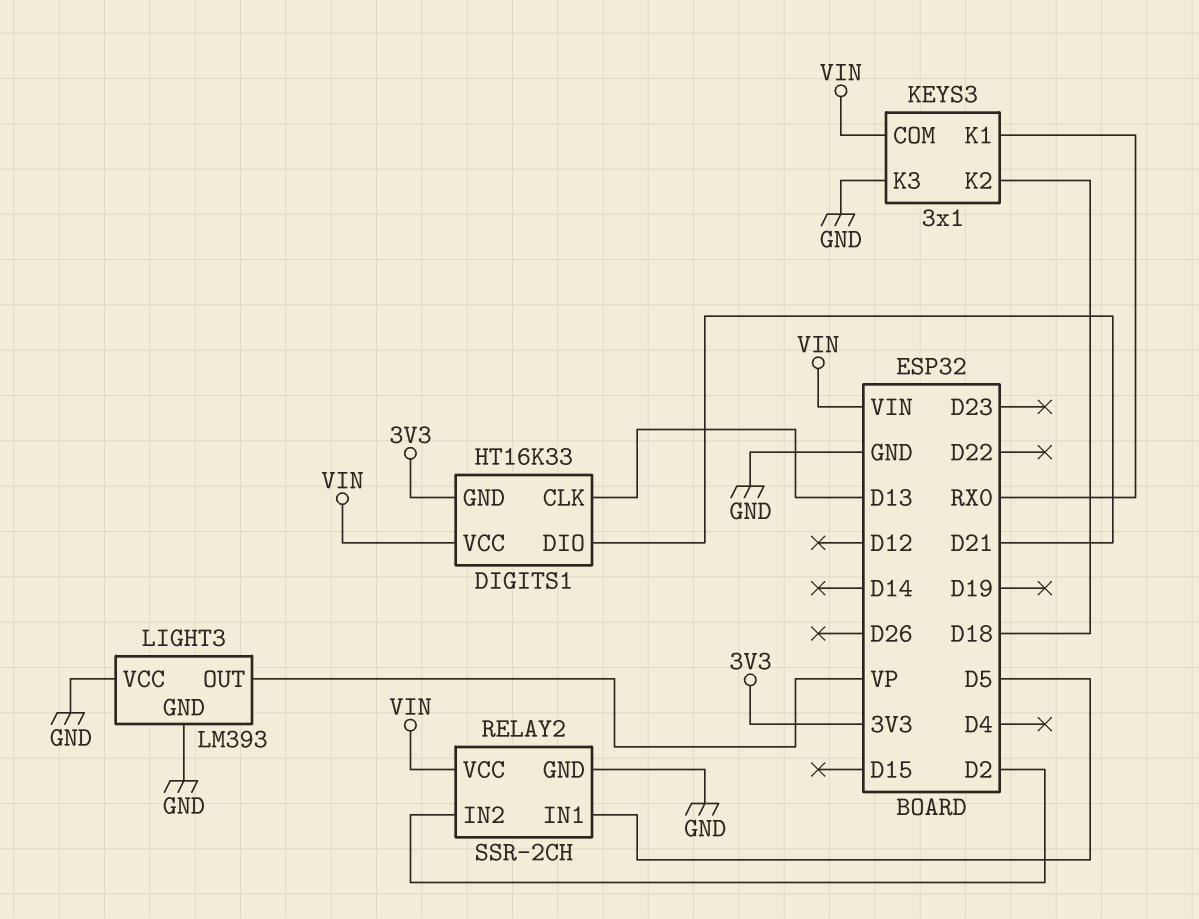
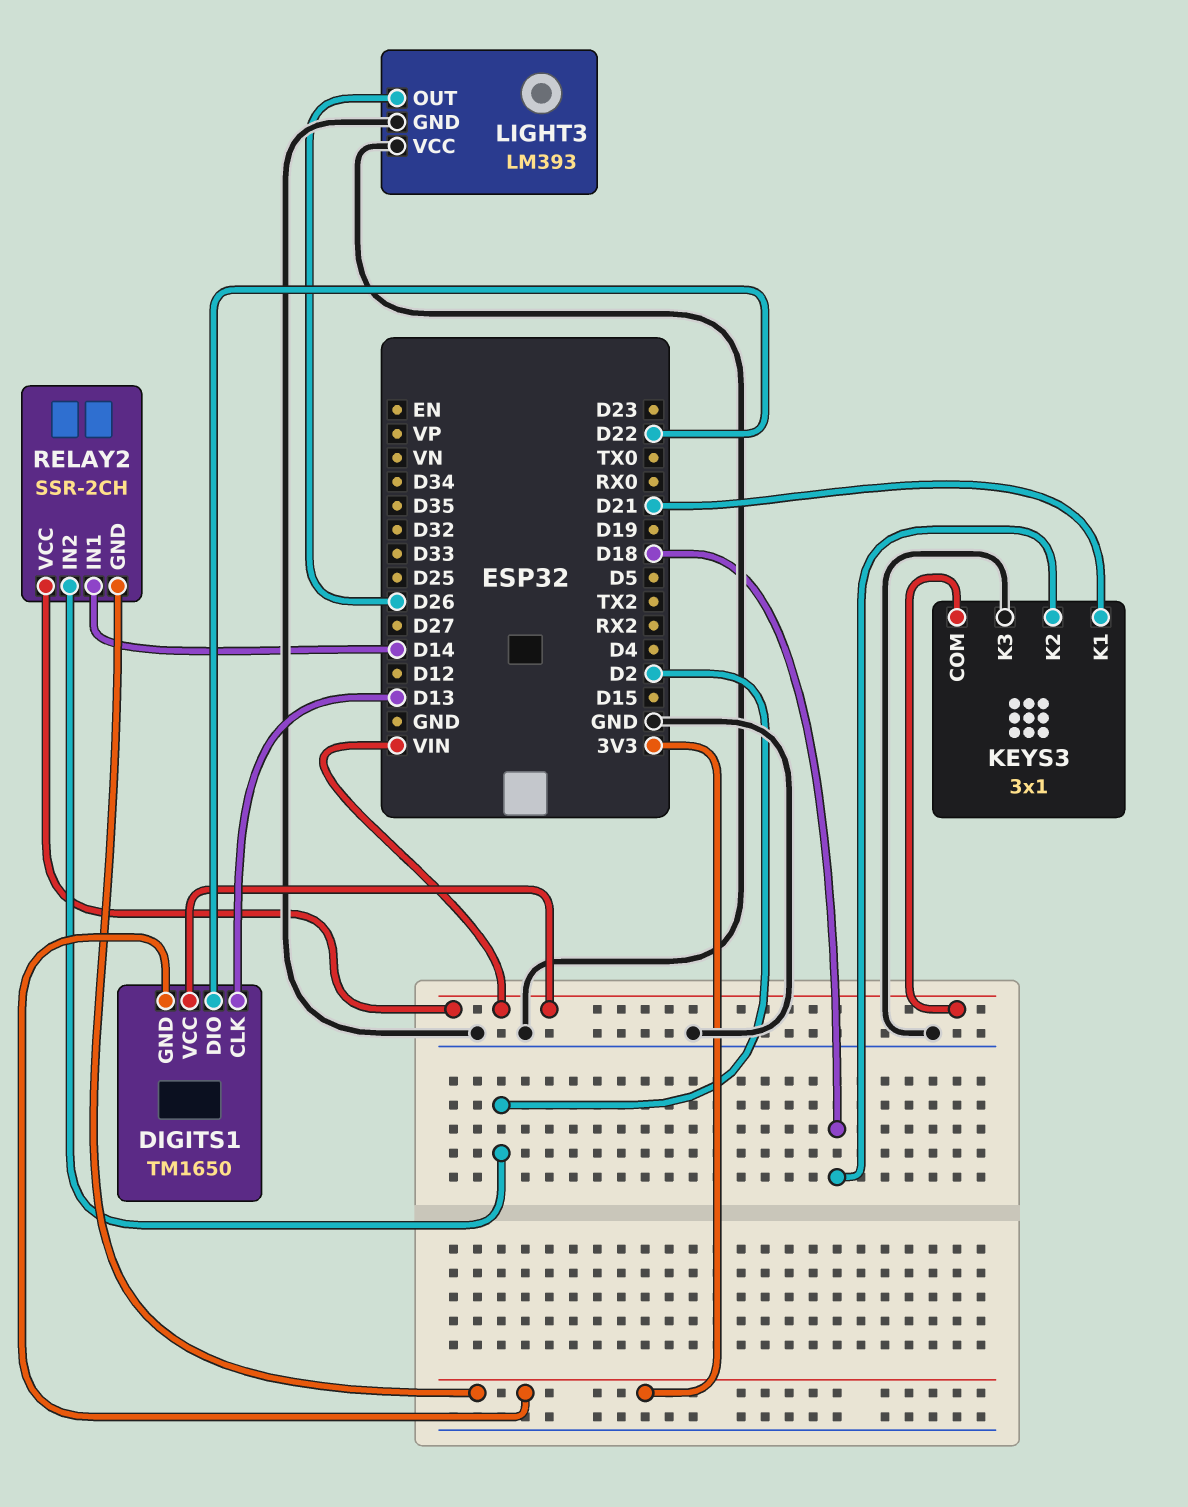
DIGITS1: HT16K33 -> TM1650
DIGITS1 pin DIO: D21 -> D22
KEYS3 pin K1: RX0 -> D21
LIGHT3 pin OUT: VP -> D26
RELAY2 pin GND: GND -> 3V3
RELAY2 pin IN1: D5 -> D14

